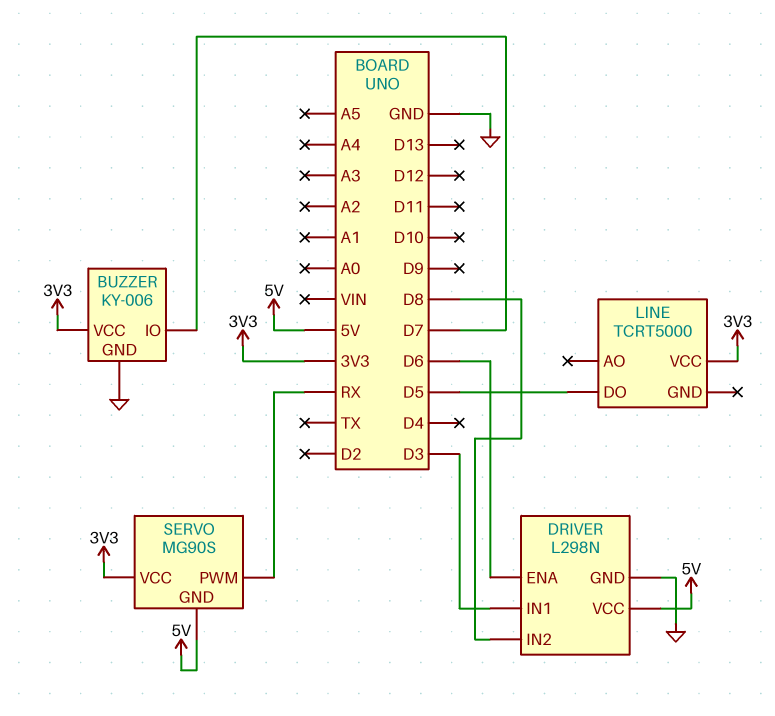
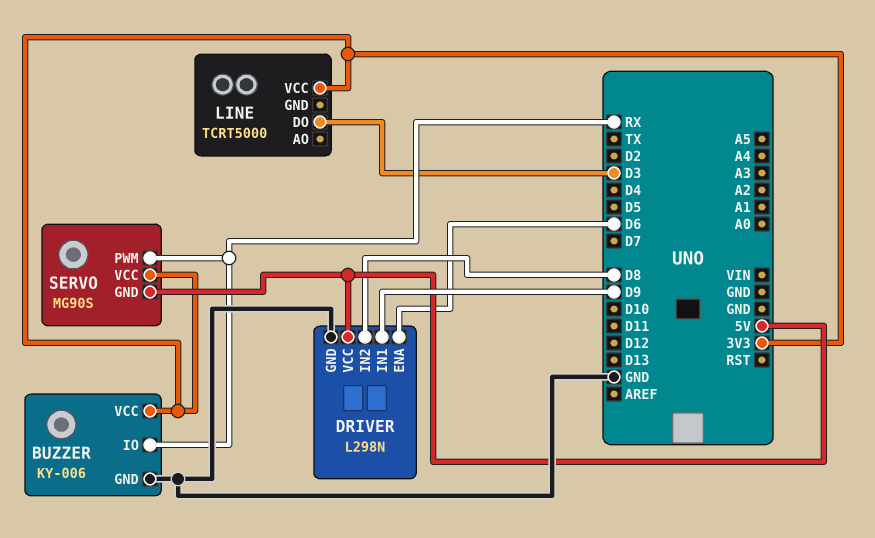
BUZZER pin IO: D7 -> RX
DRIVER pin IN1: D3 -> D9
LINE pin DO: D5 -> D3

